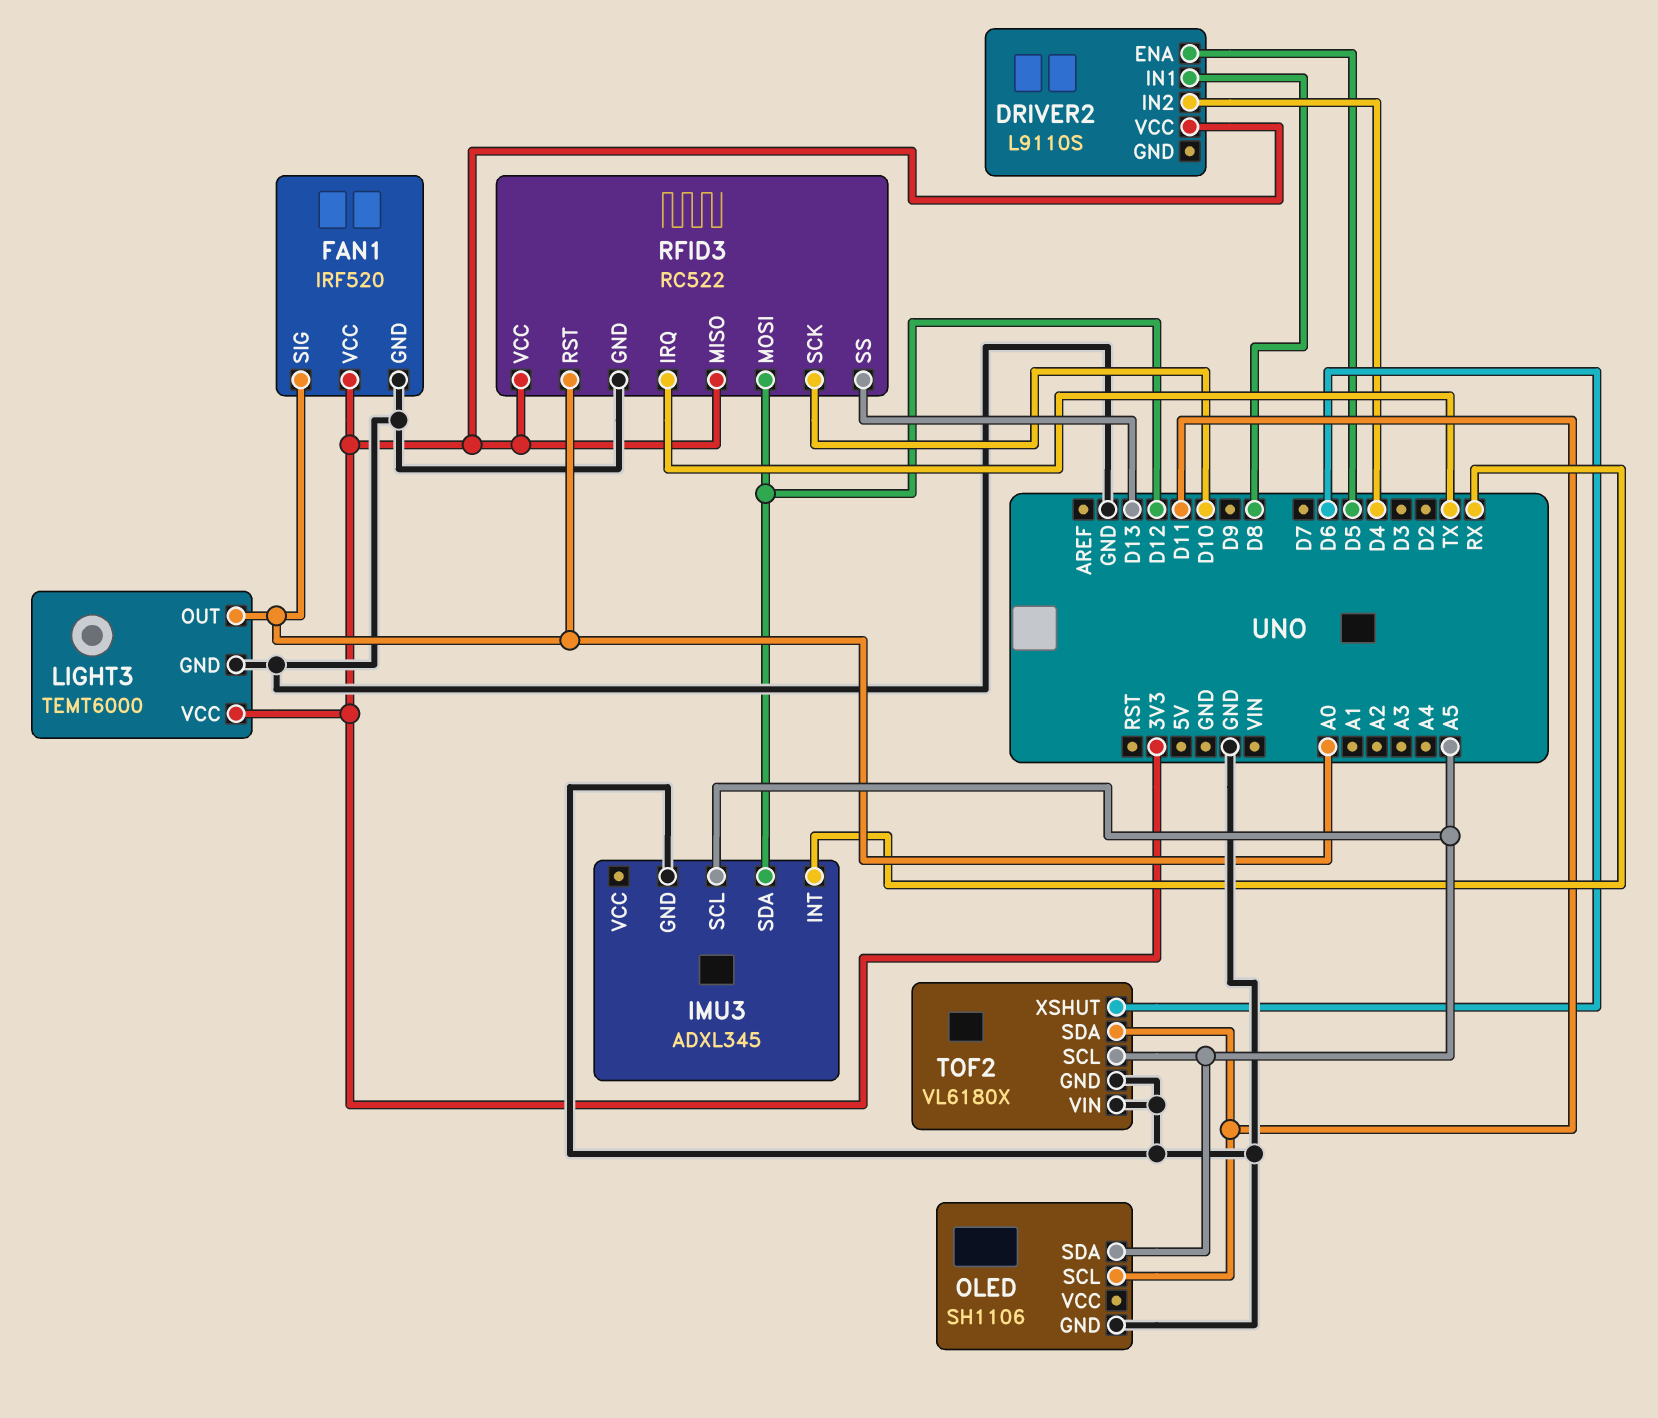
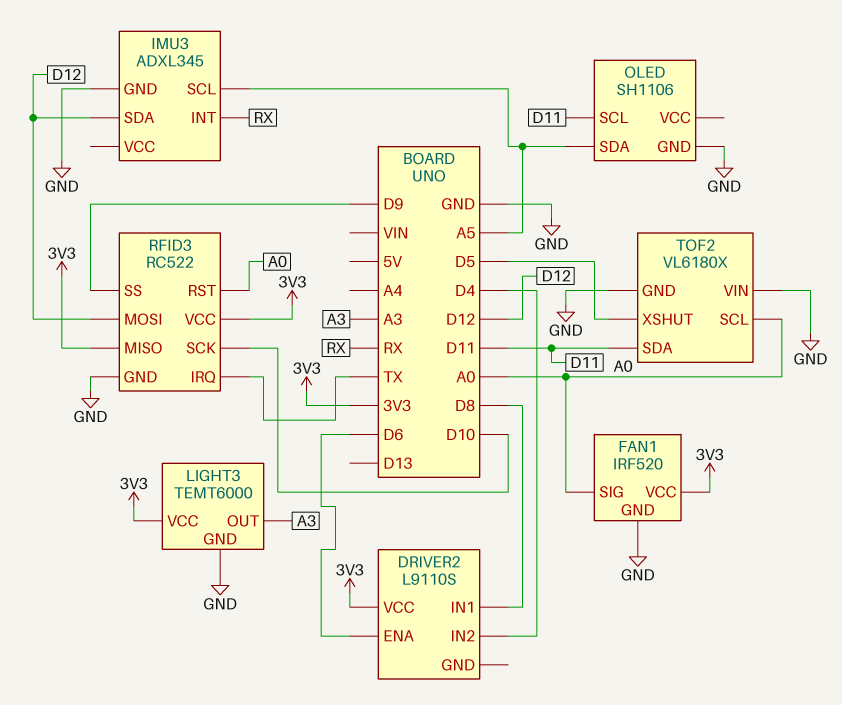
DRIVER2 pin ENA: D5 -> D6
LIGHT3 pin OUT: A0 -> A3
RFID3 pin SS: D13 -> D9
TOF2 pin SCL: A5 -> A0
TOF2 pin XSHUT: D6 -> D5

